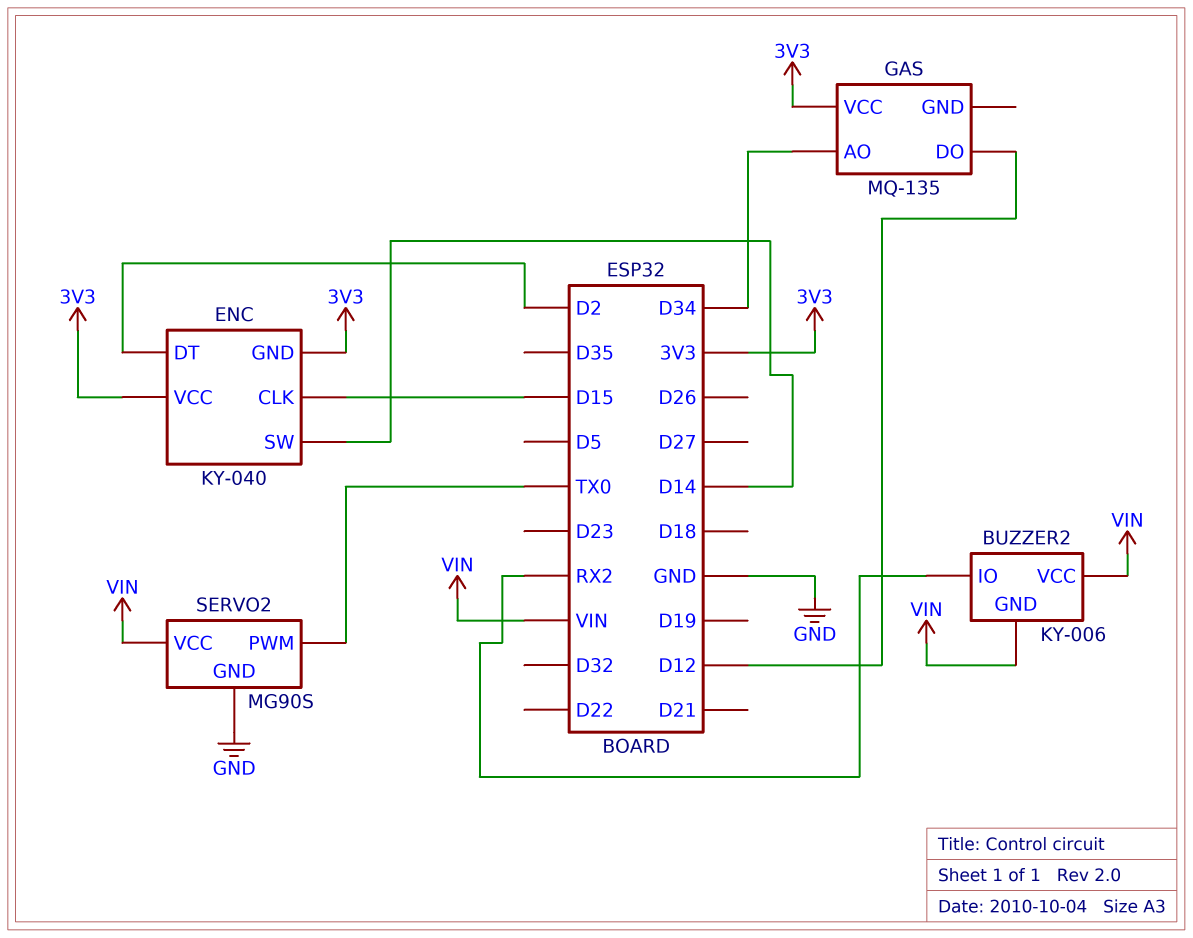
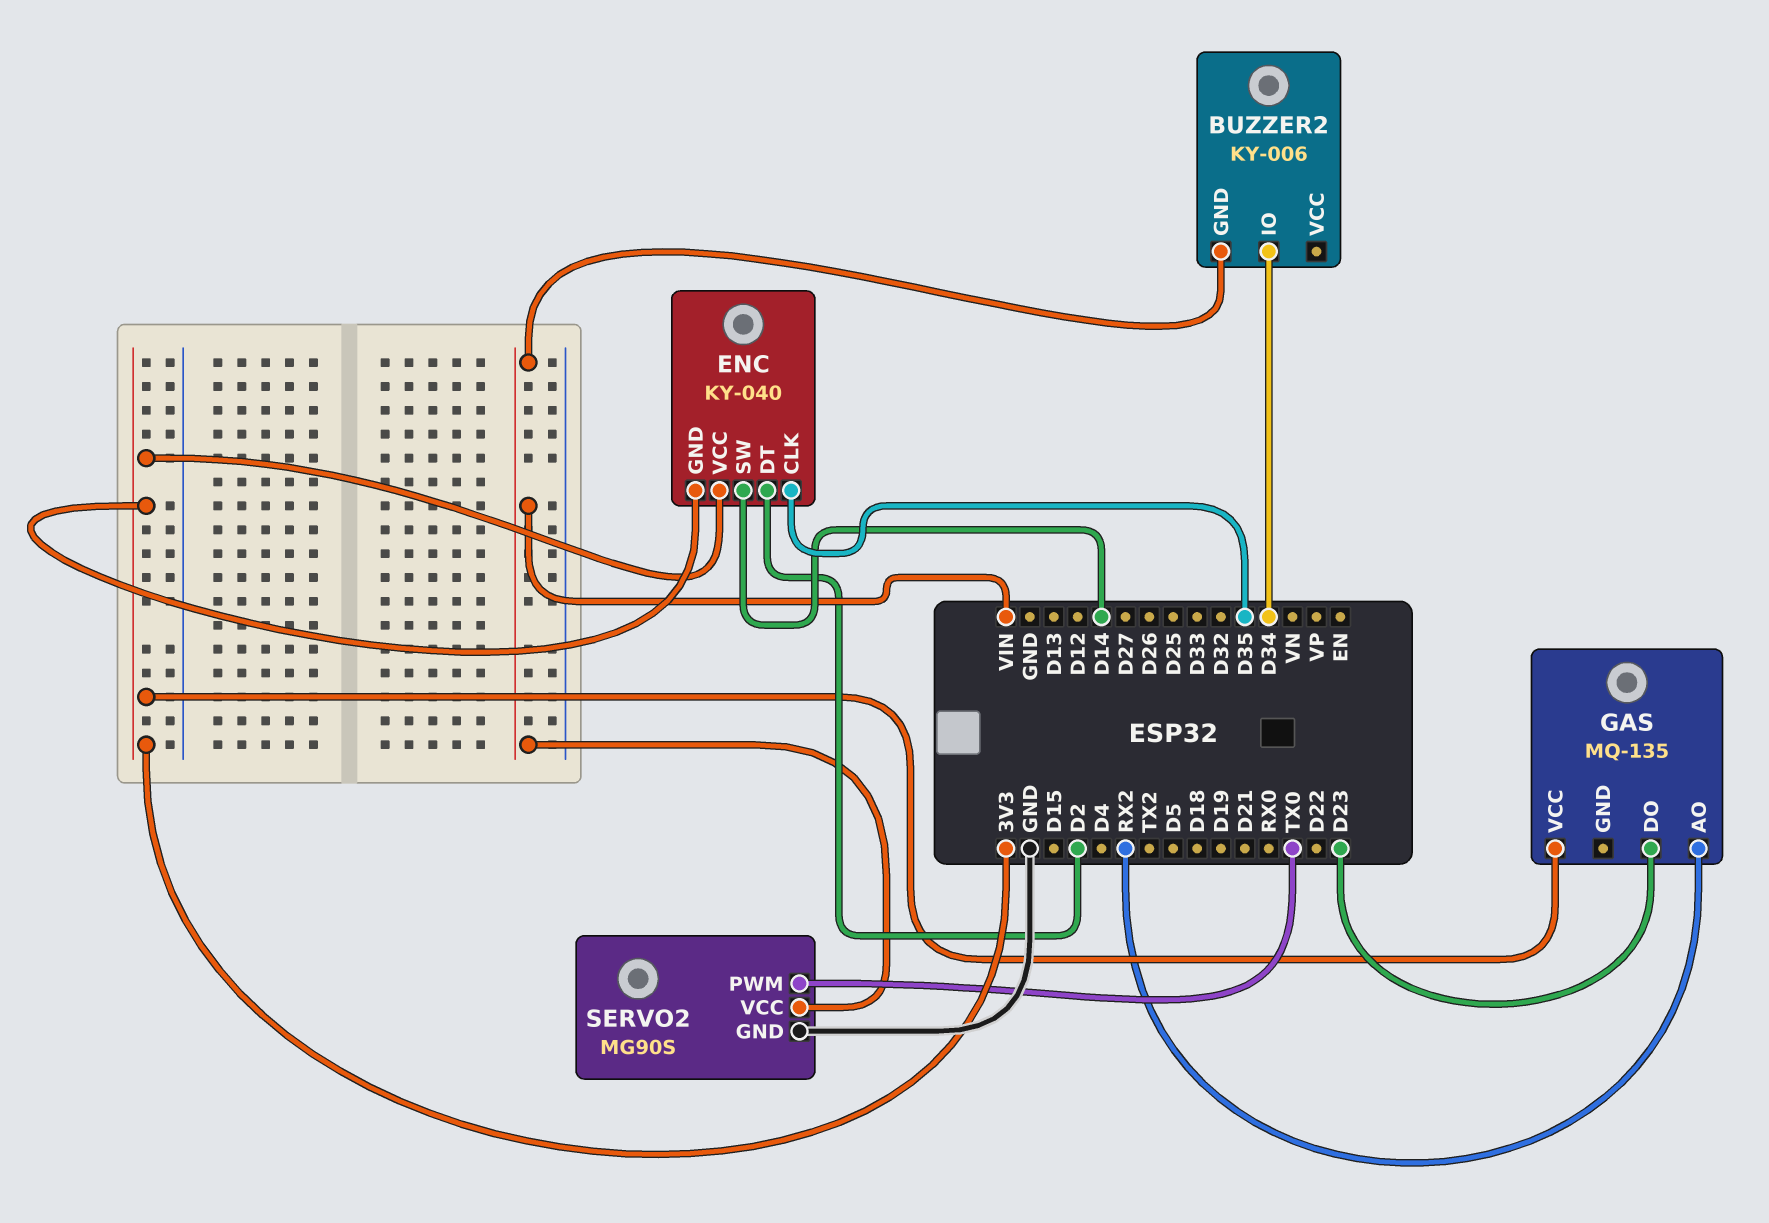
BUZZER2 pin IO: RX2 -> D34
BUZZER2 pin VCC: VIN -> none
ENC pin CLK: D15 -> D35
GAS pin AO: D34 -> RX2
GAS pin DO: D12 -> D23

